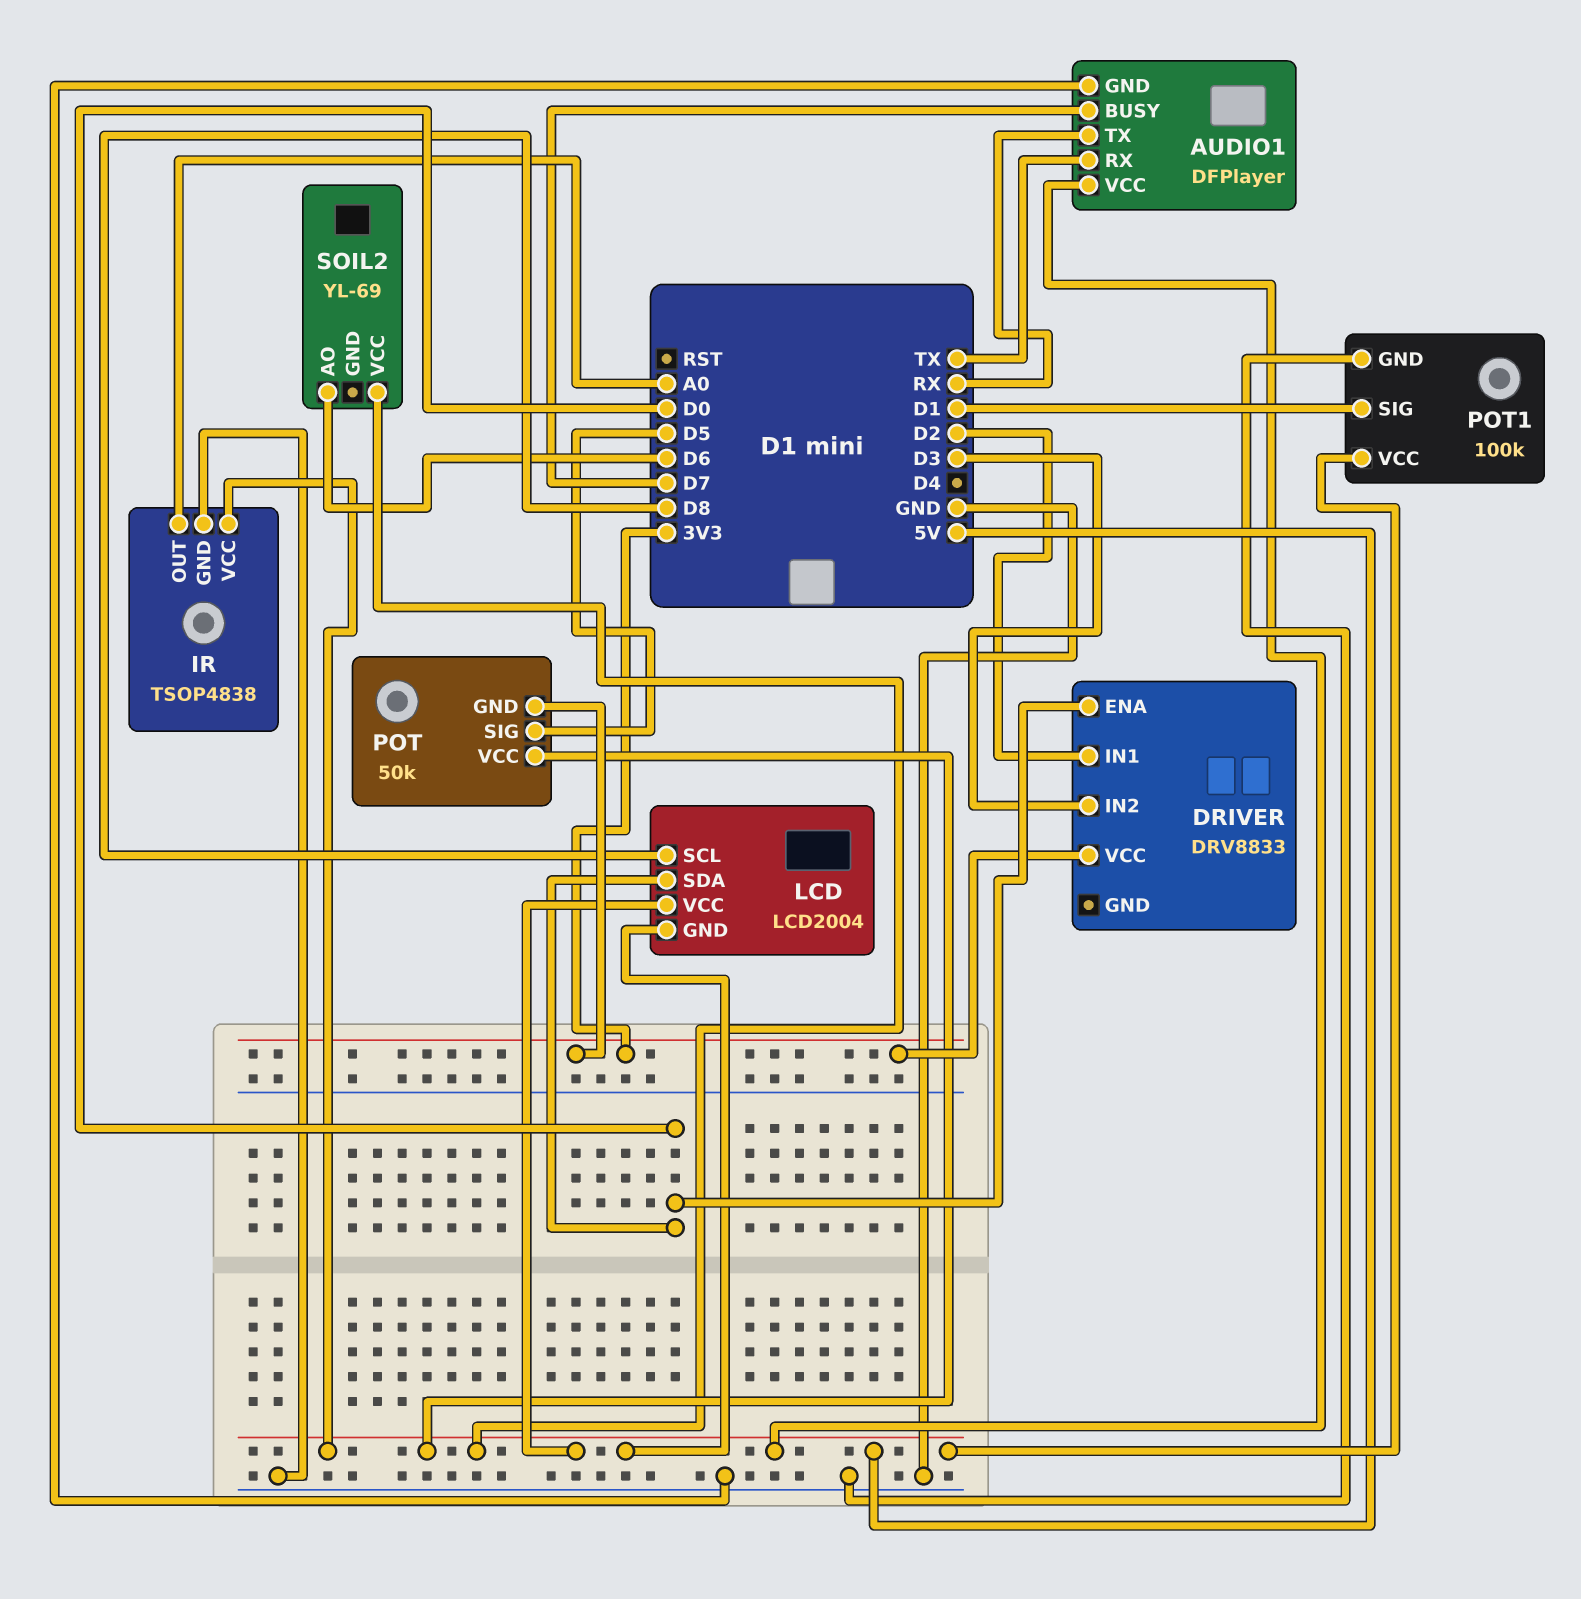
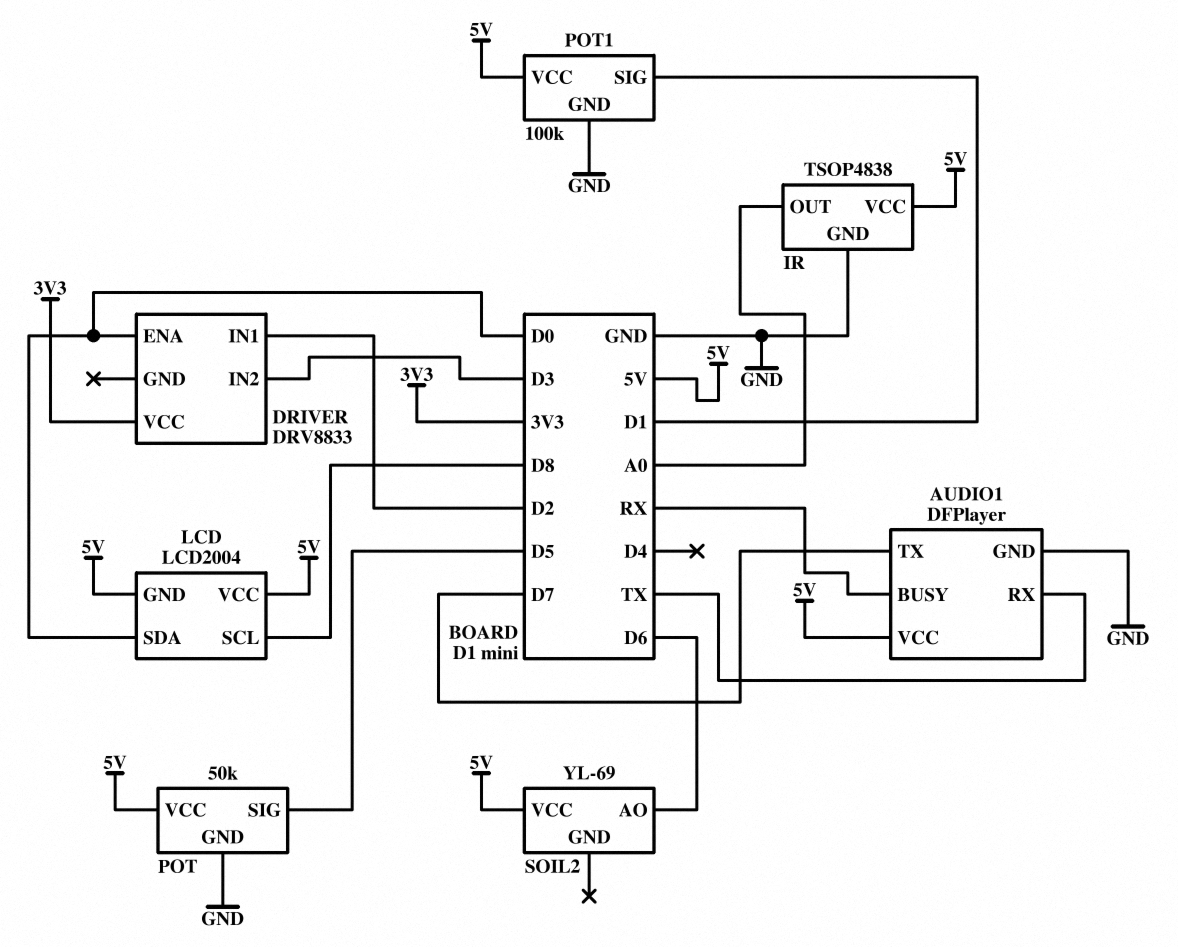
AUDIO1 pin BUSY: D7 -> RX
AUDIO1 pin TX: RX -> D7
POT pin GND: 3V3 -> GND

